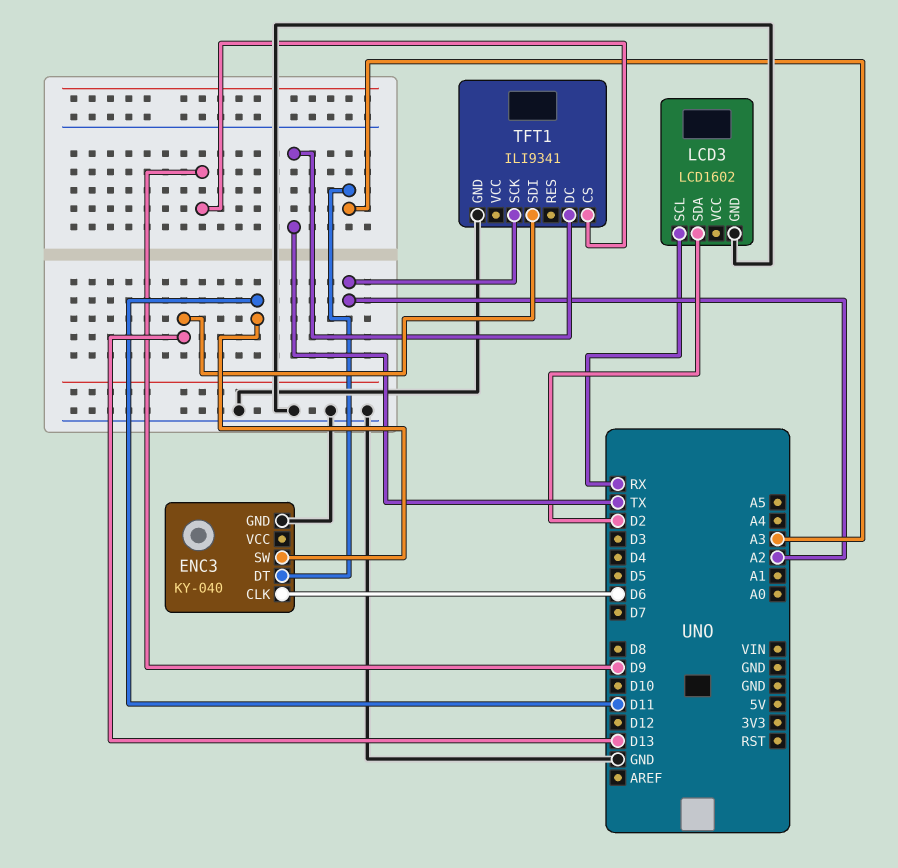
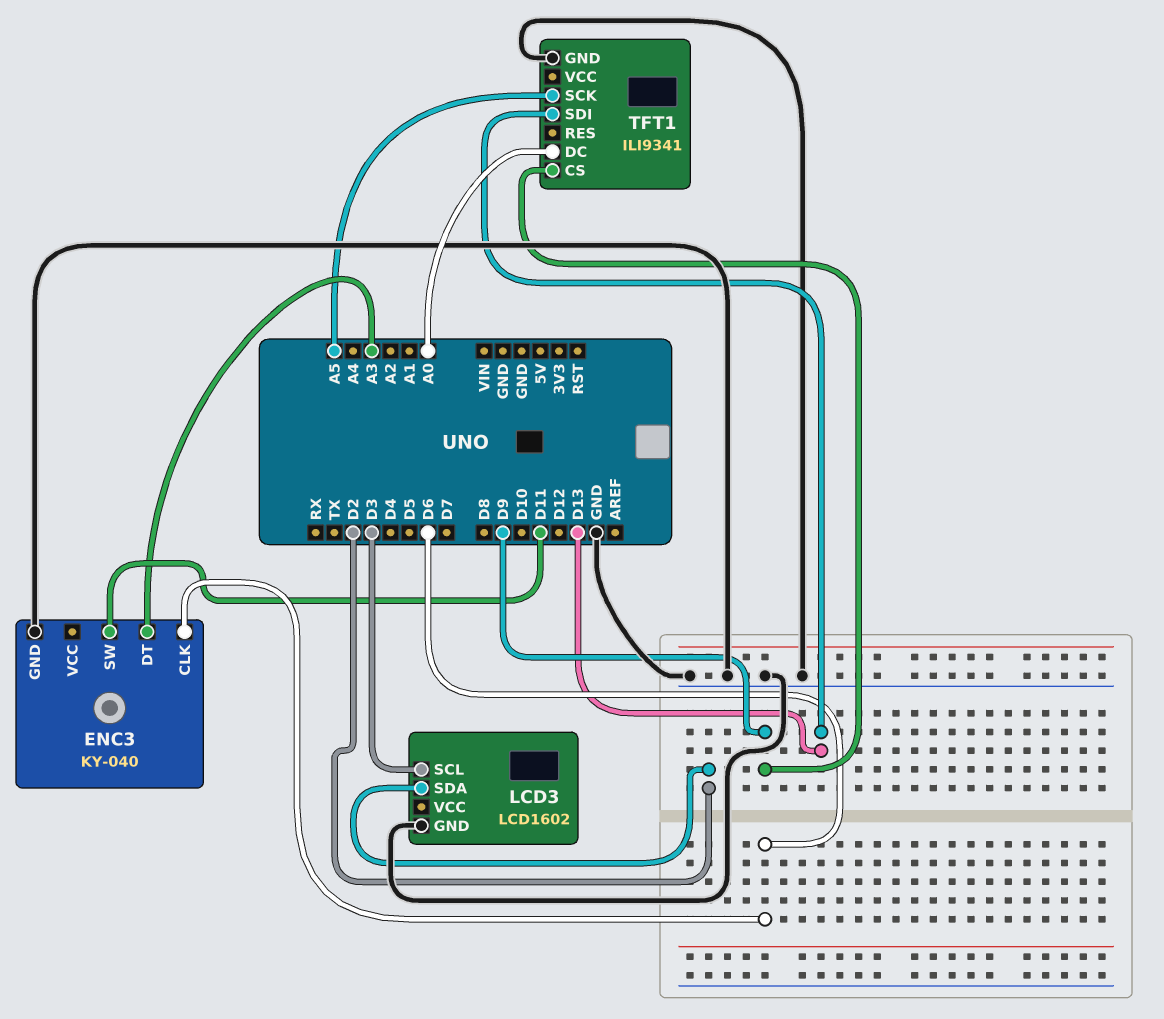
LCD3 pin SCL: RX -> D3
TFT1 pin DC: TX -> A0
TFT1 pin SCK: A2 -> A5

